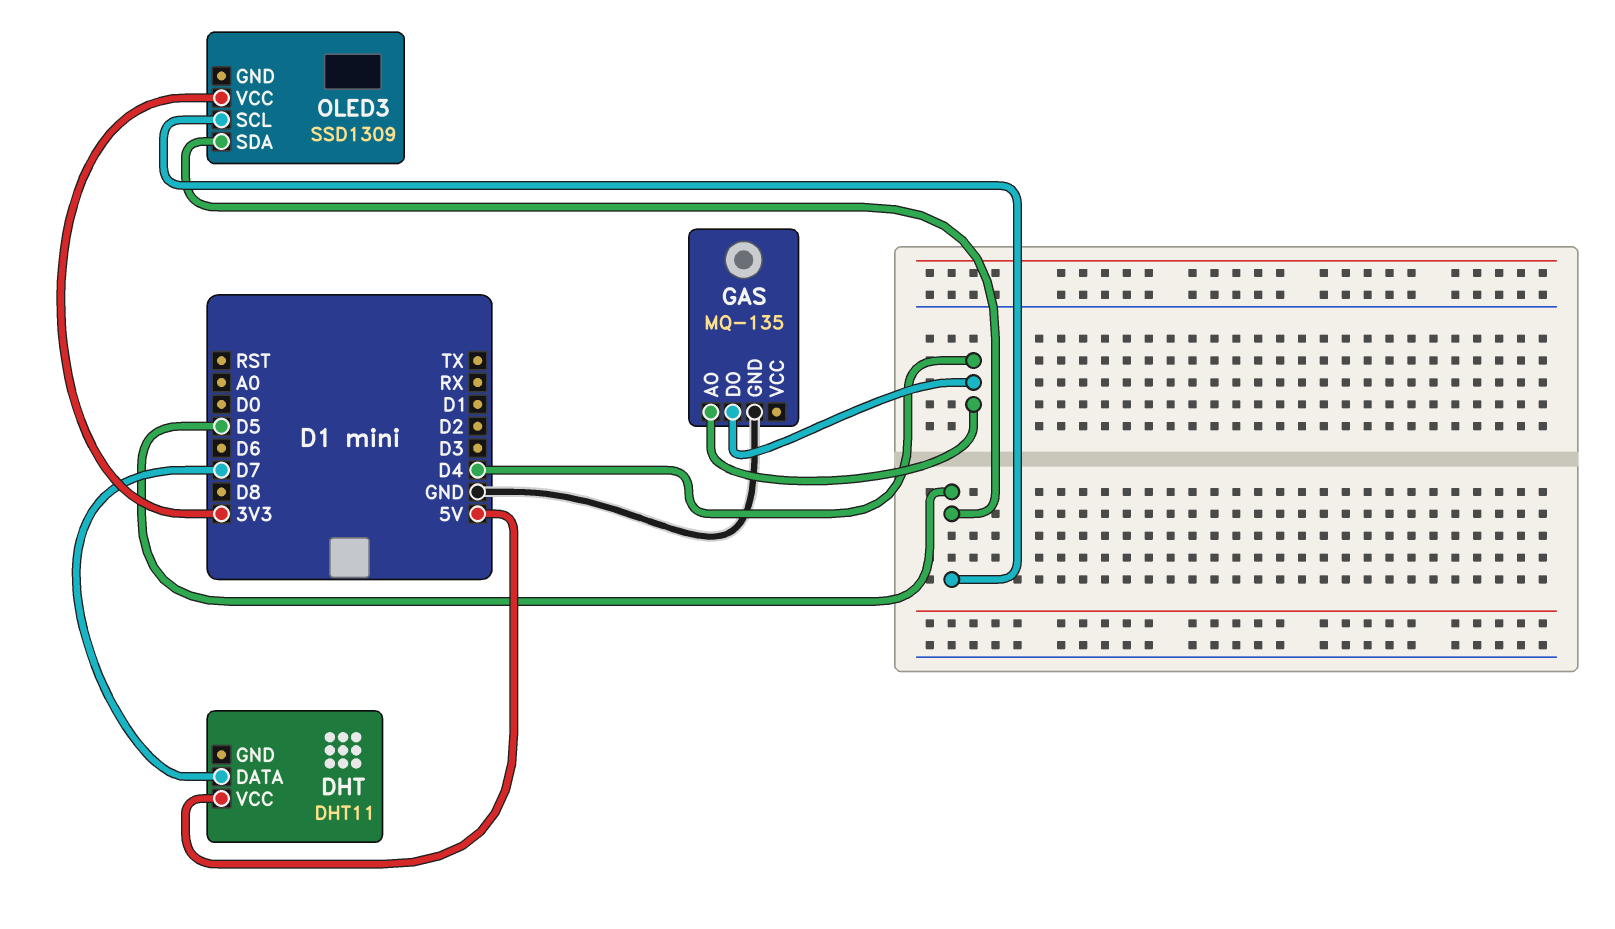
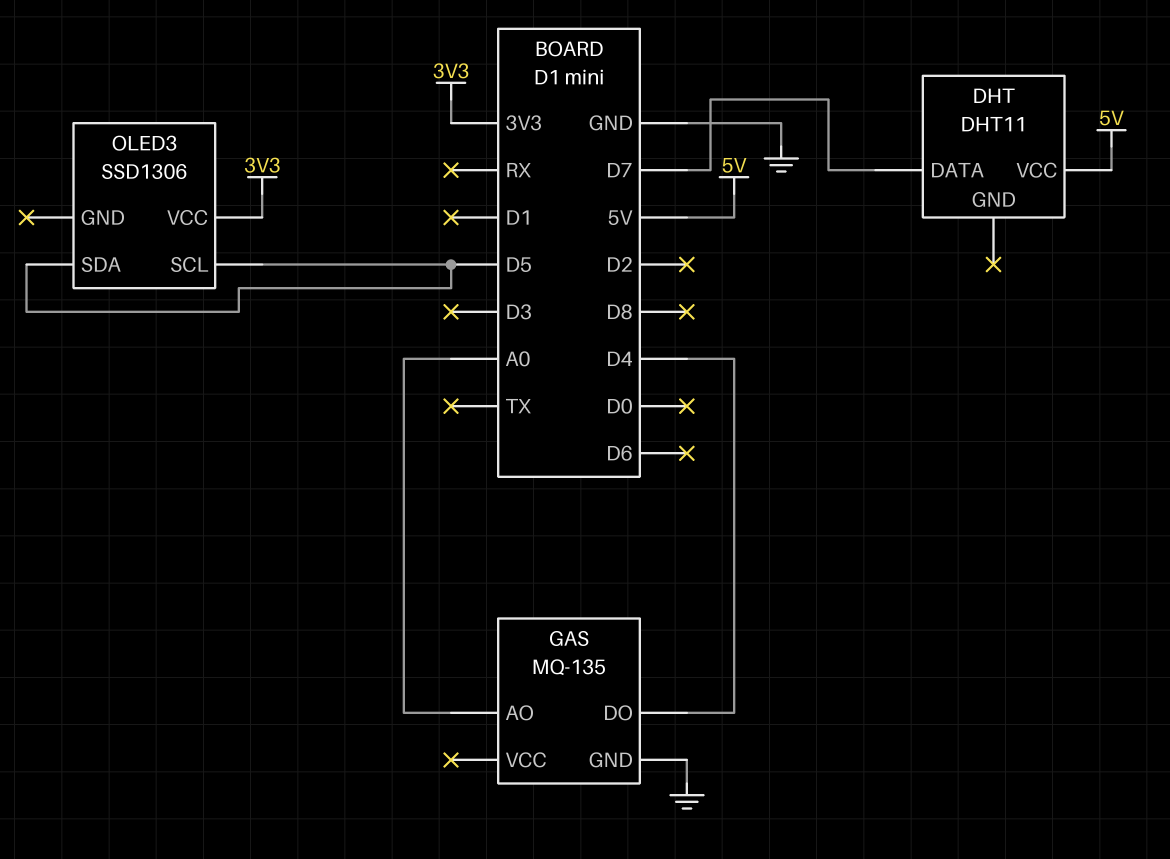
GAS pin AO: D4 -> A0
OLED3: SSD1309 -> SSD1306

